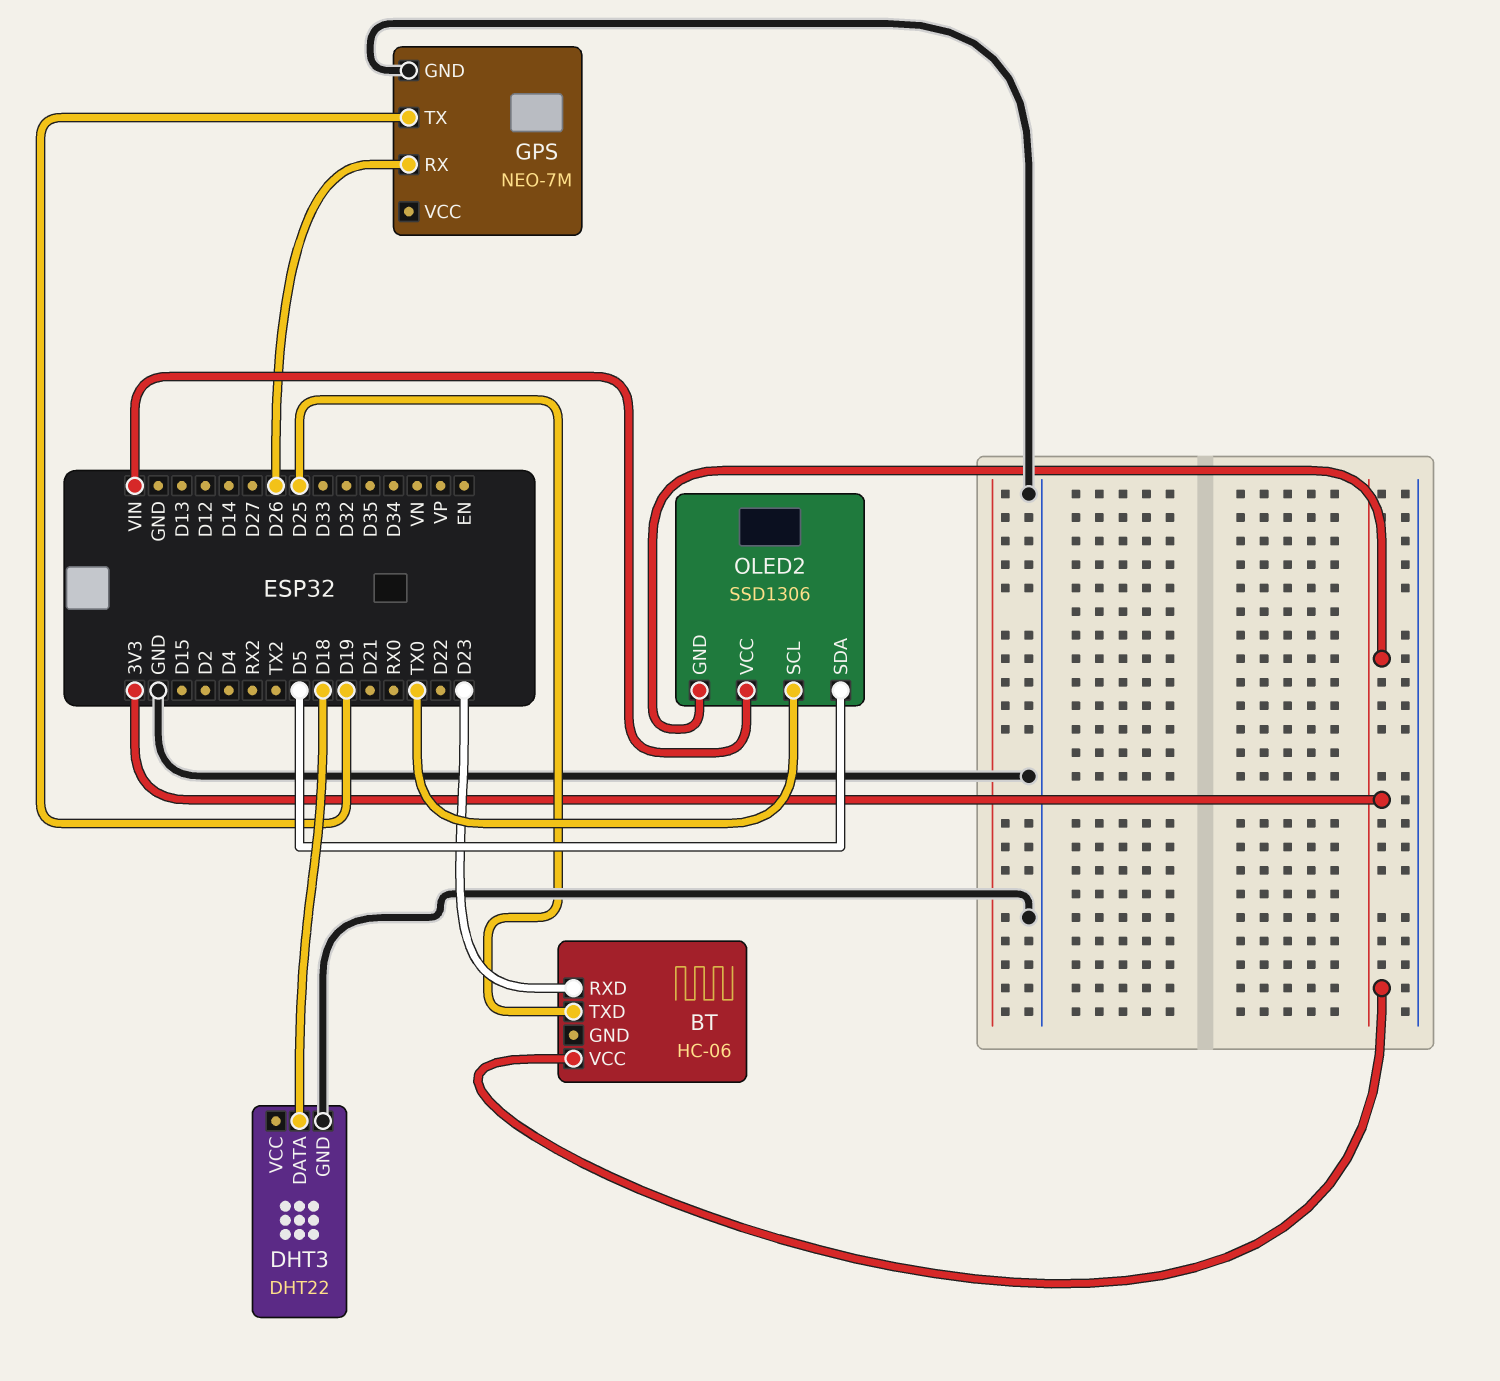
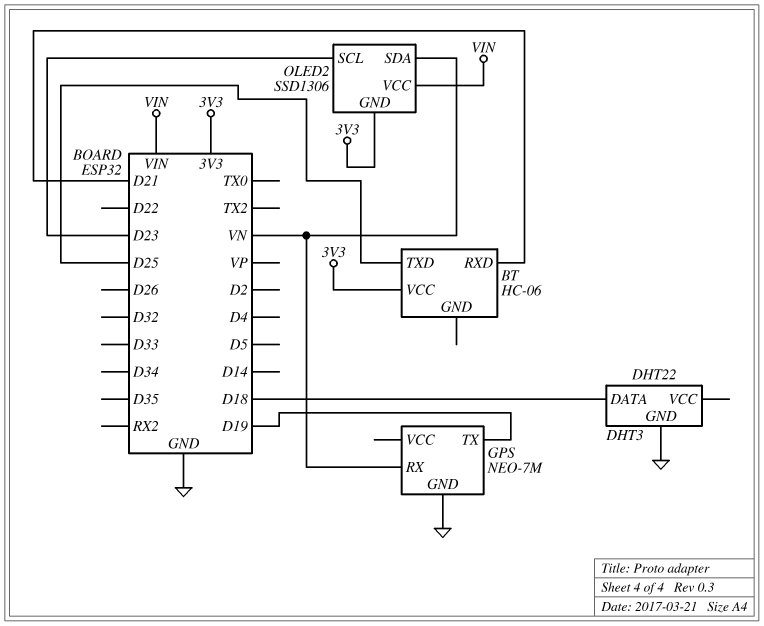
BT pin RXD: D23 -> D21
GPS pin RX: D26 -> VN
OLED2 pin SCL: TX0 -> D23
OLED2 pin SDA: D5 -> VN

